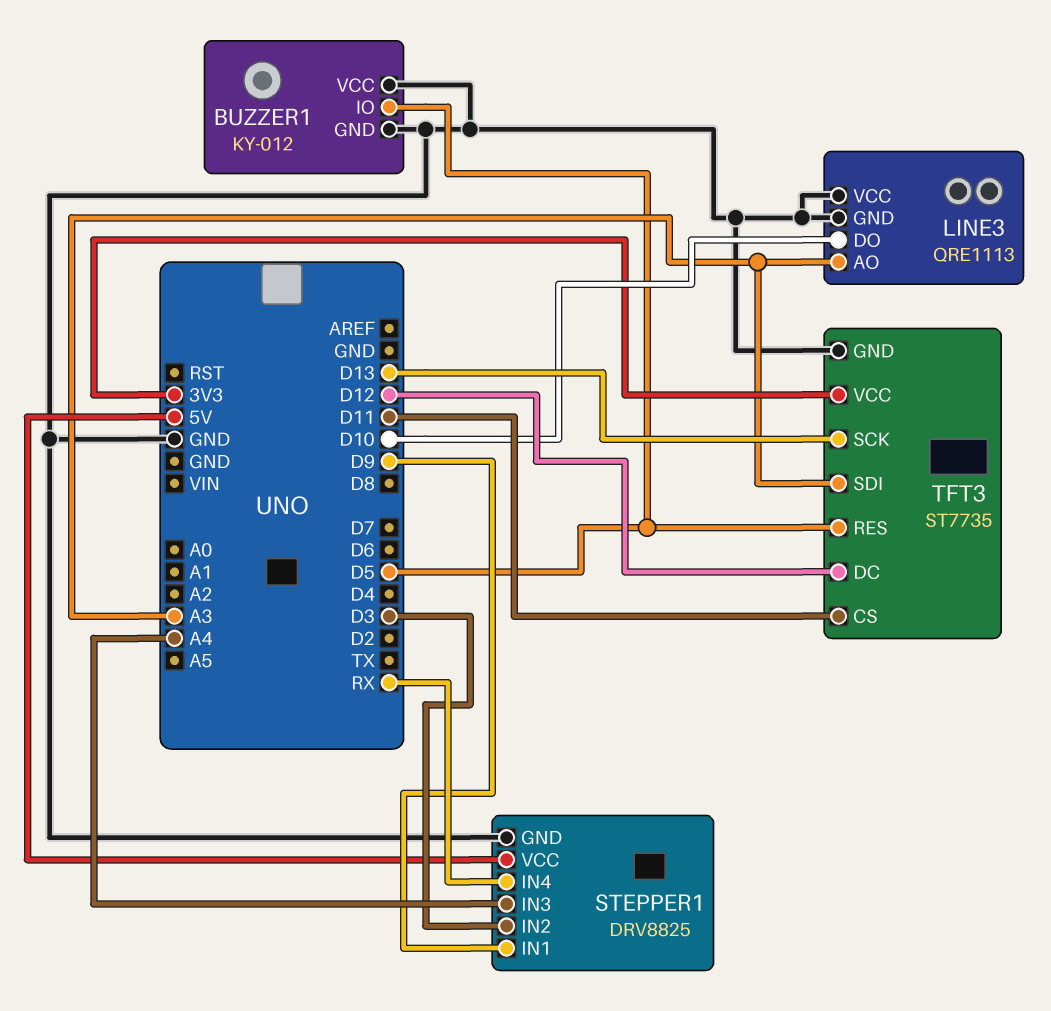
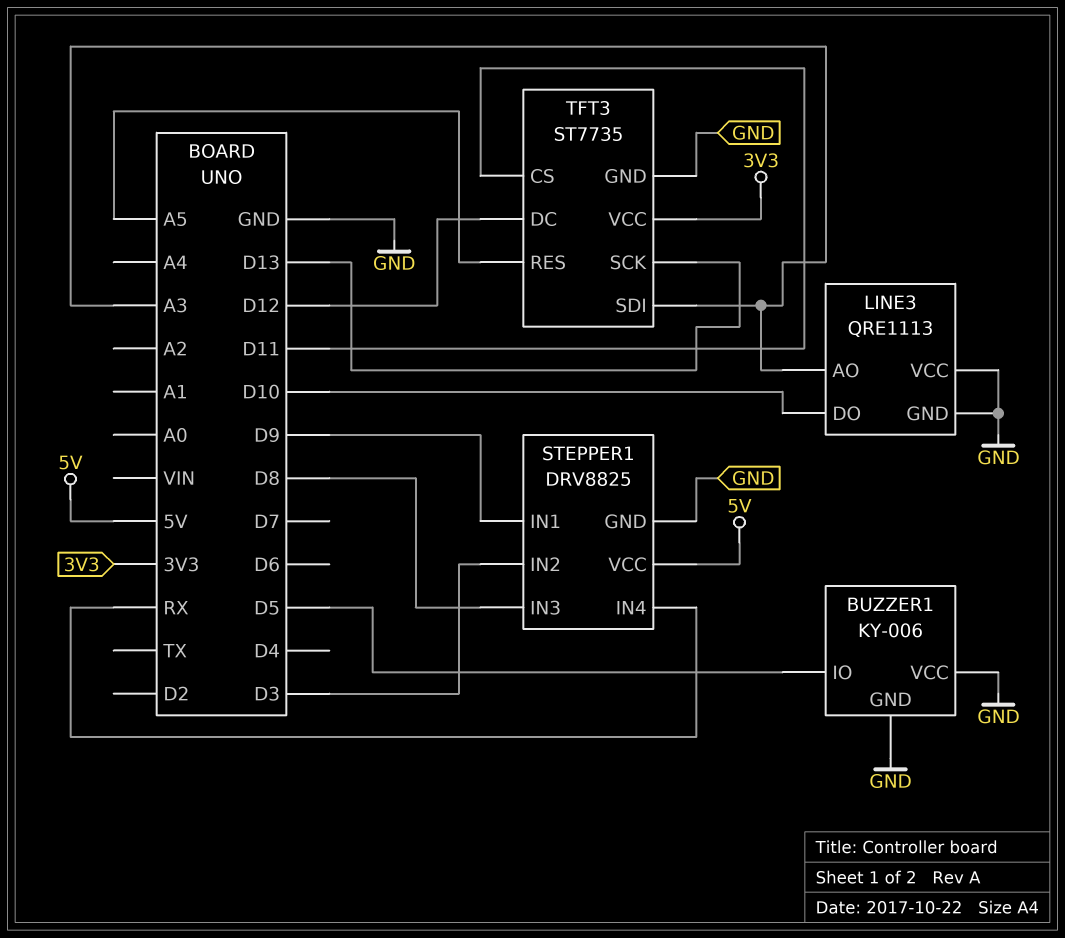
BUZZER1: KY-012 -> KY-006
STEPPER1 pin IN3: A4 -> D8
TFT3 pin RES: D5 -> A5

